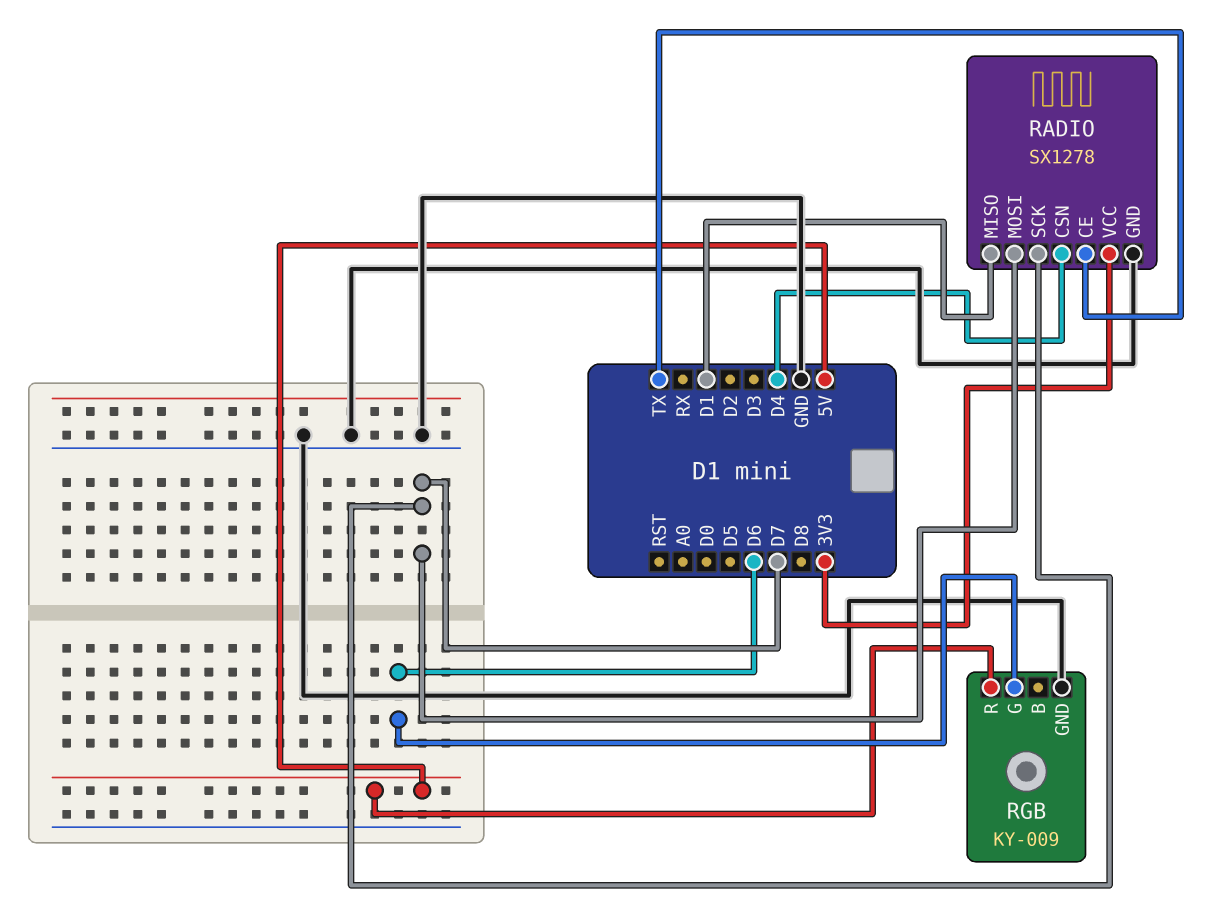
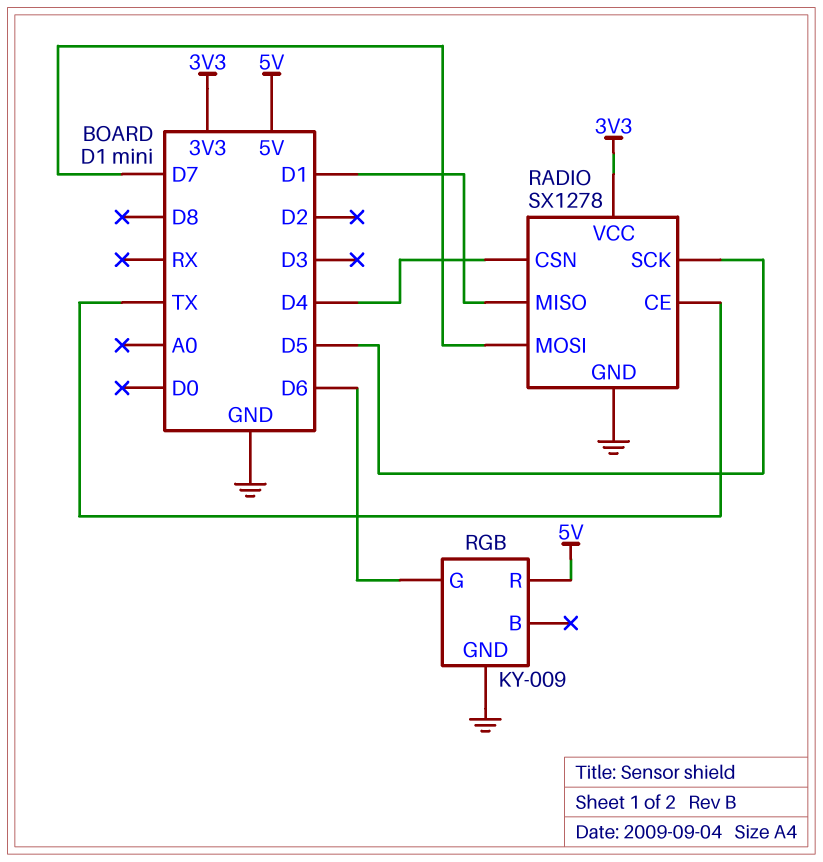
RADIO pin SCK: D7 -> D5

